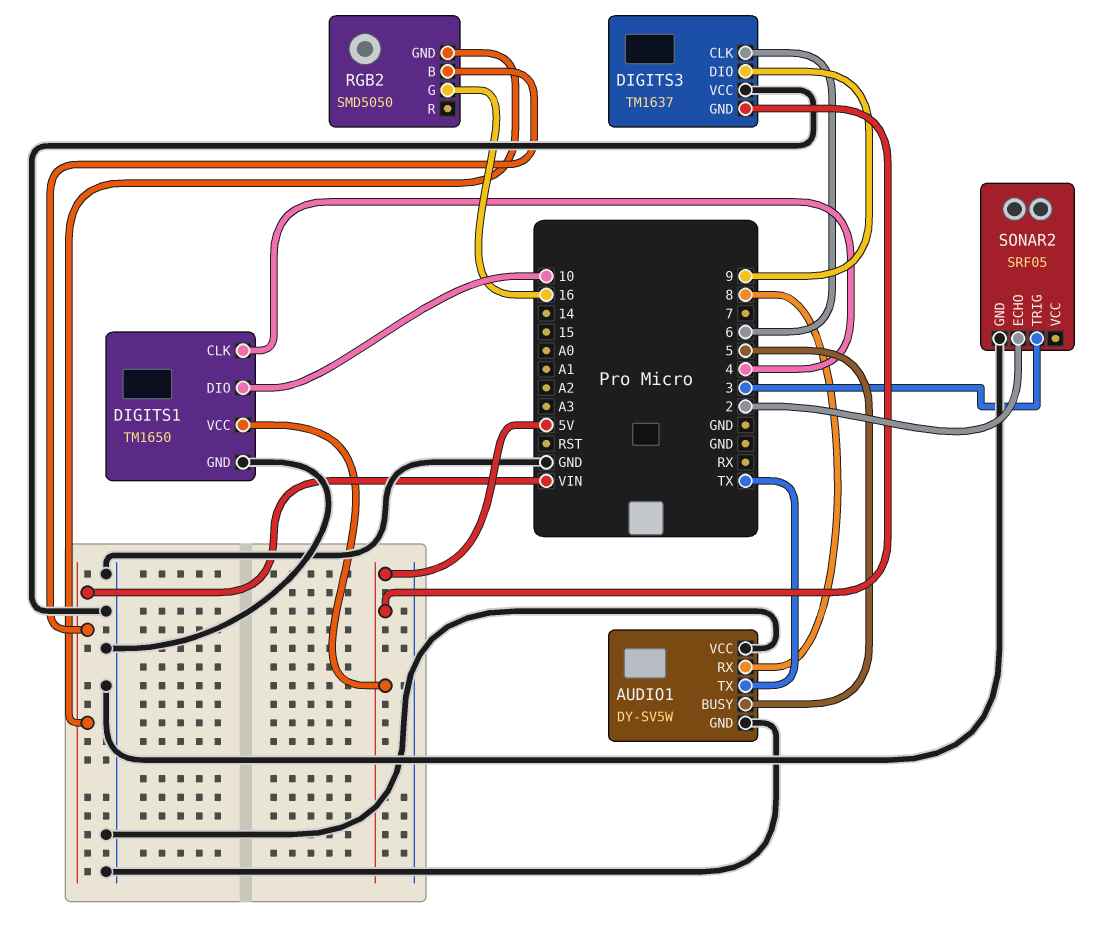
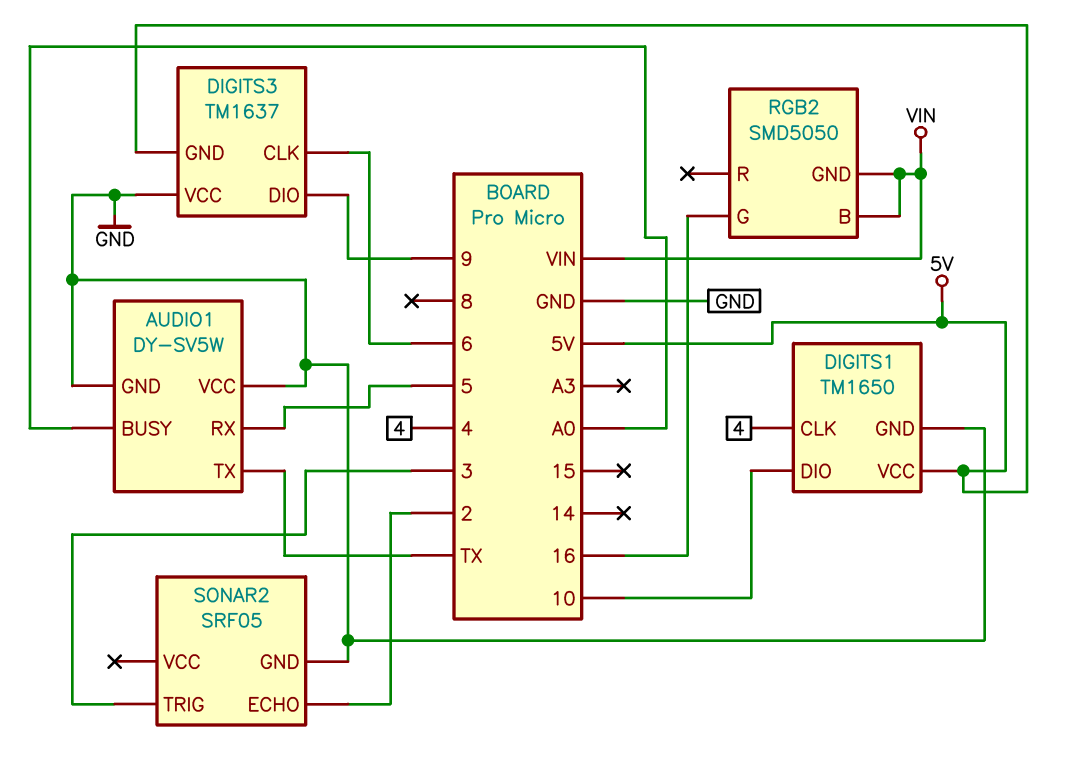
AUDIO1 pin BUSY: 5 -> A0
AUDIO1 pin RX: 8 -> 5

